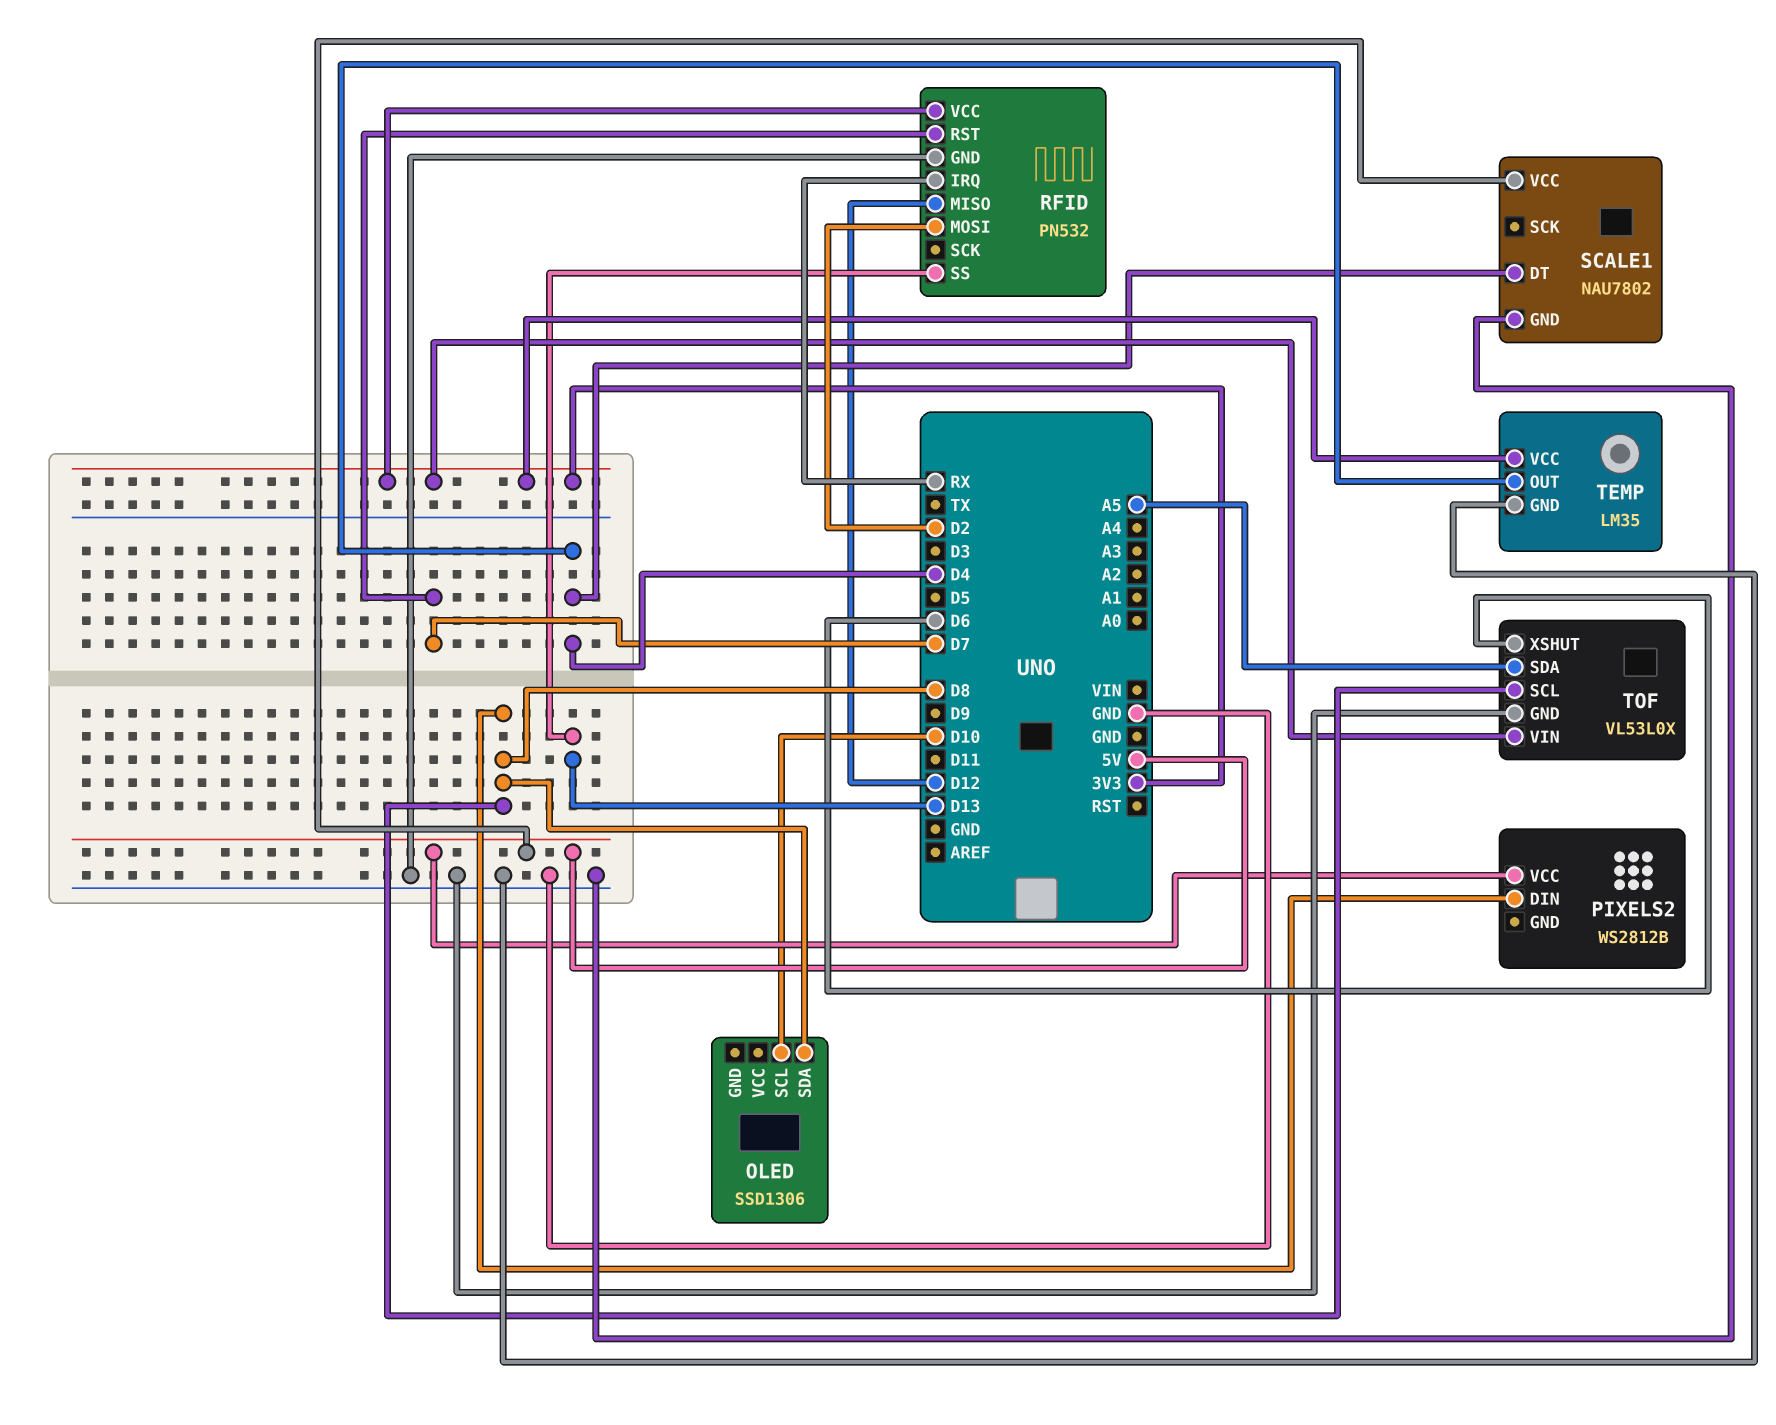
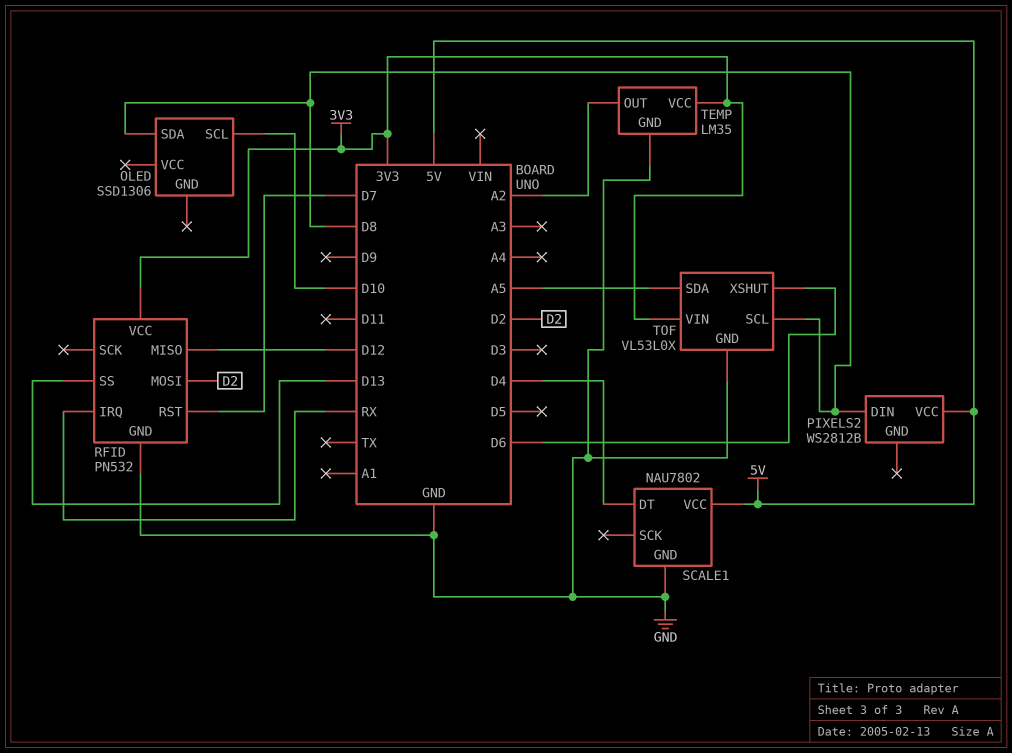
TEMP pin OUT: D4 -> A2

